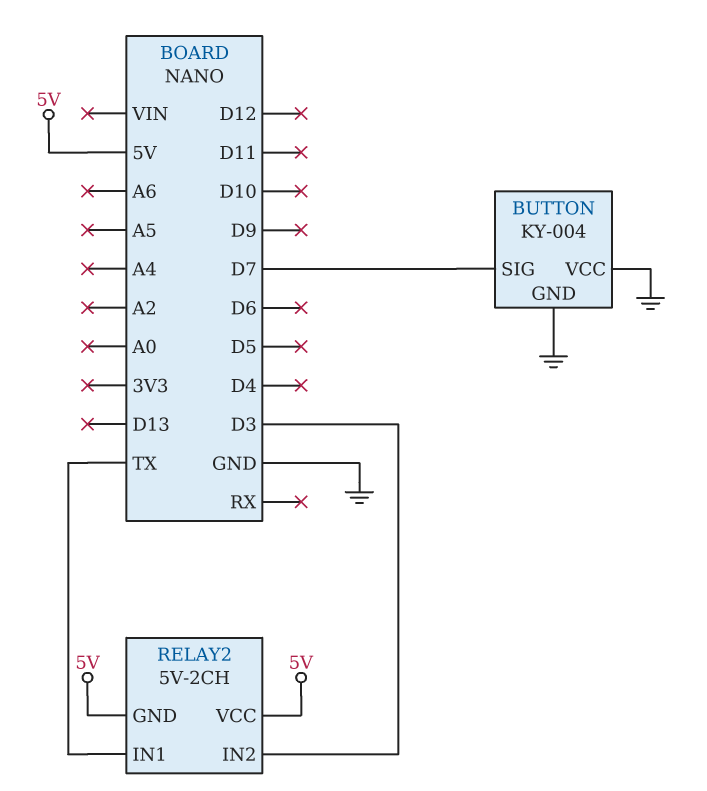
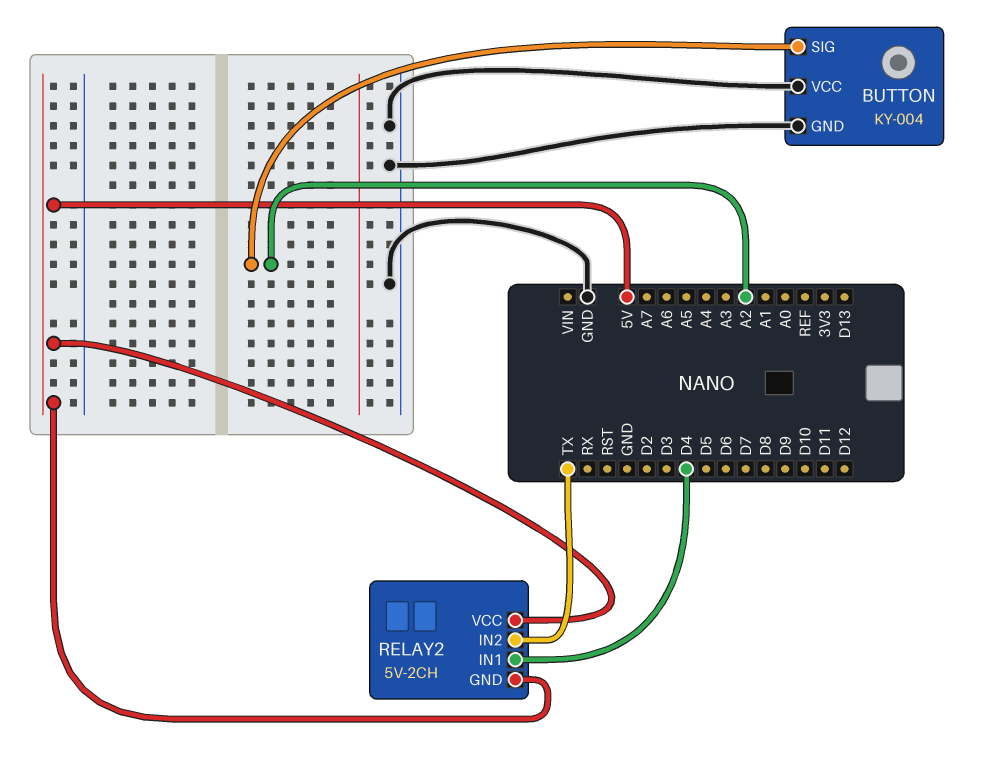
BUTTON pin SIG: D7 -> A2
RELAY2 pin IN1: TX -> D4
RELAY2 pin IN2: D3 -> TX

